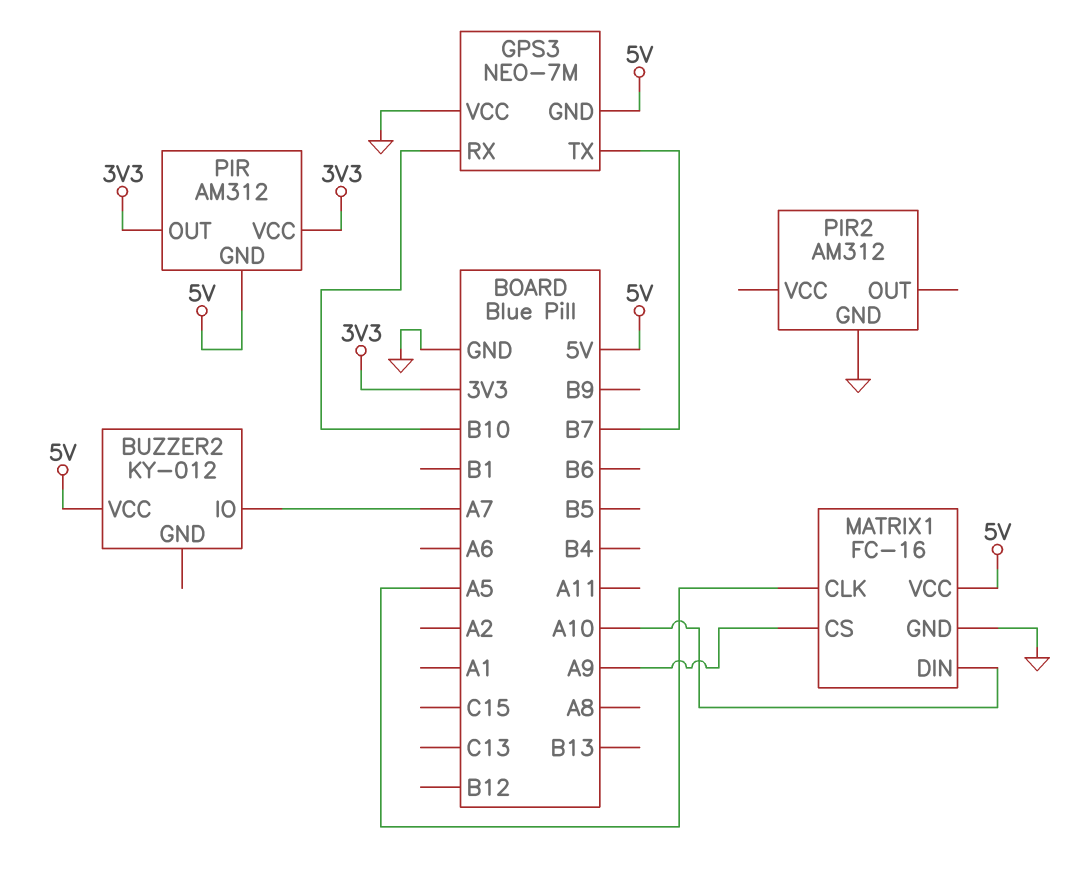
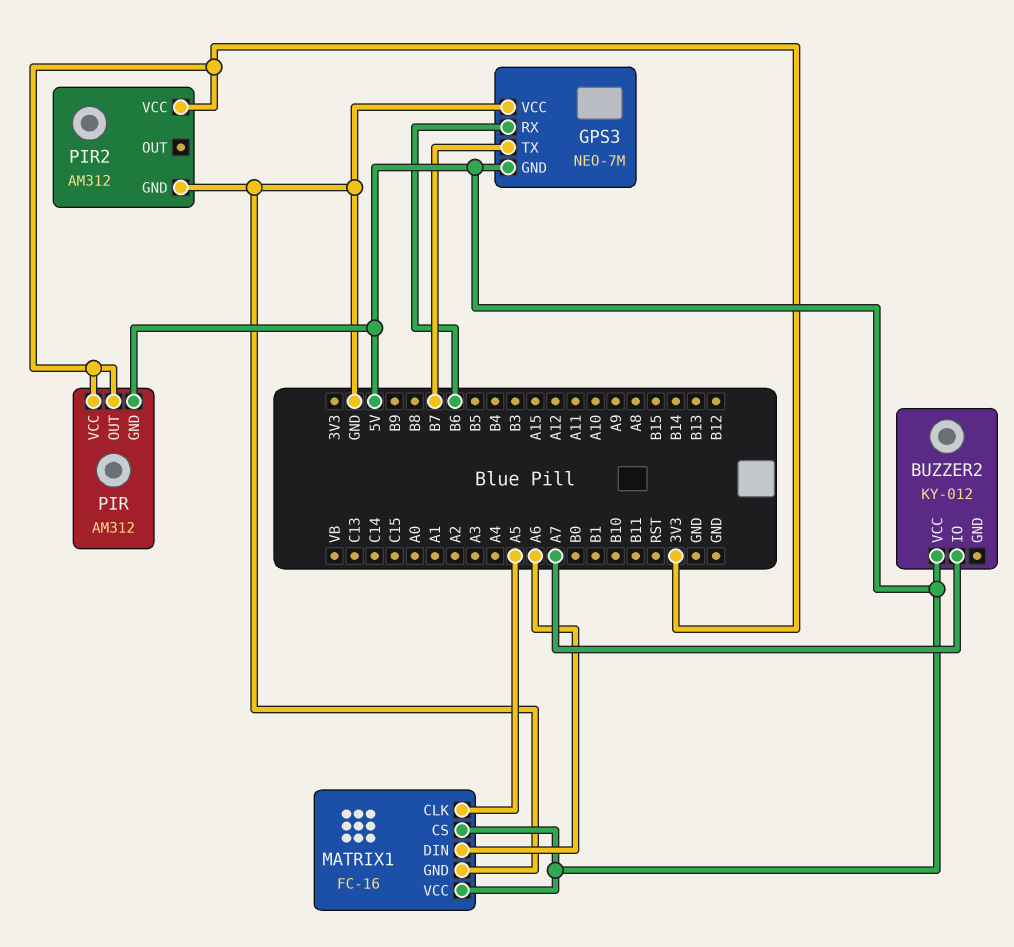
GPS3 pin RX: B10 -> B6
MATRIX1 pin CS: A9 -> 5V
MATRIX1 pin DIN: A10 -> A6
PIR2 pin VCC: none -> 3V3

